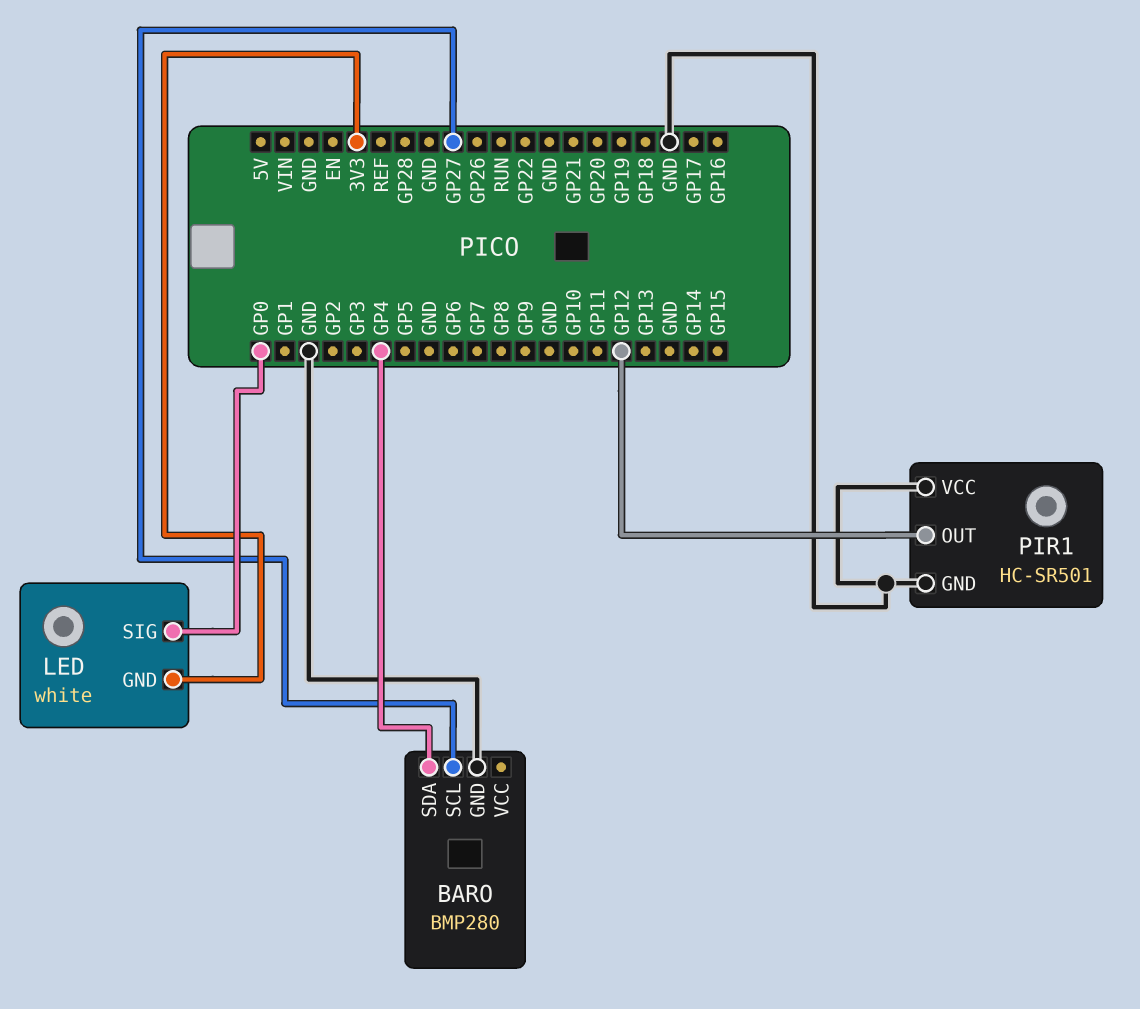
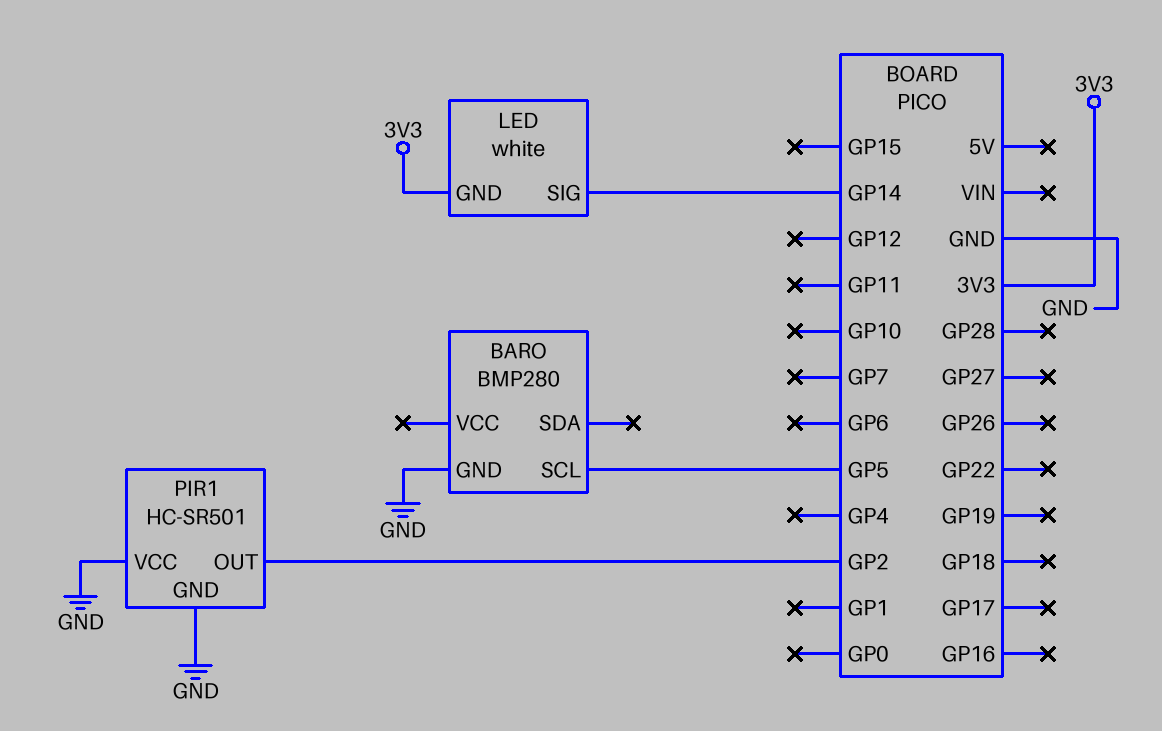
BARO pin SCL: GP27 -> GP5
BARO pin SDA: GP4 -> none
LED pin SIG: GP0 -> GP14
PIR1 pin OUT: GP12 -> GP2

